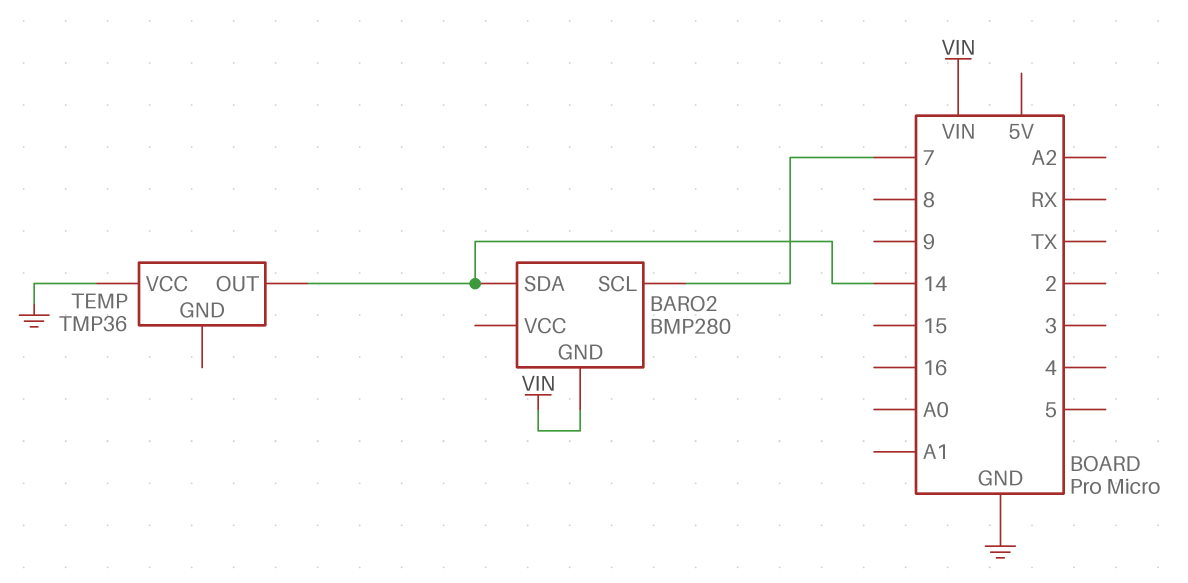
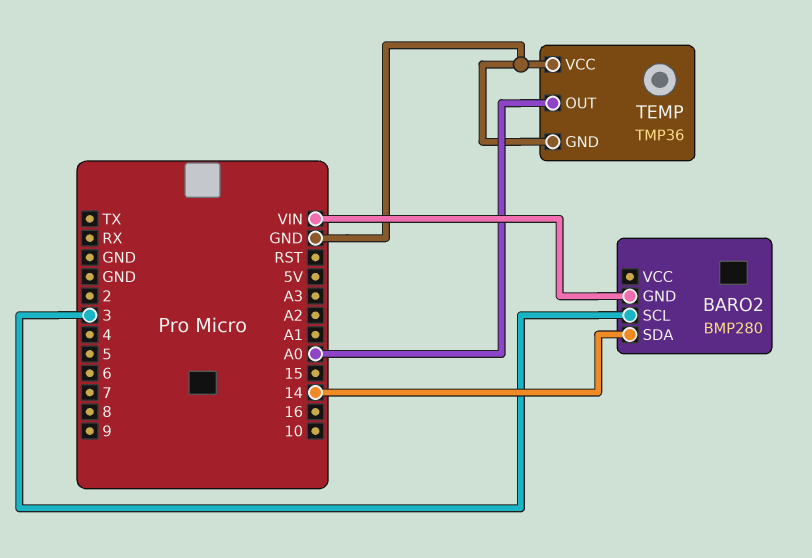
BARO2 pin SCL: 7 -> 3
TEMP pin GND: none -> GND
TEMP pin OUT: 14 -> A0

